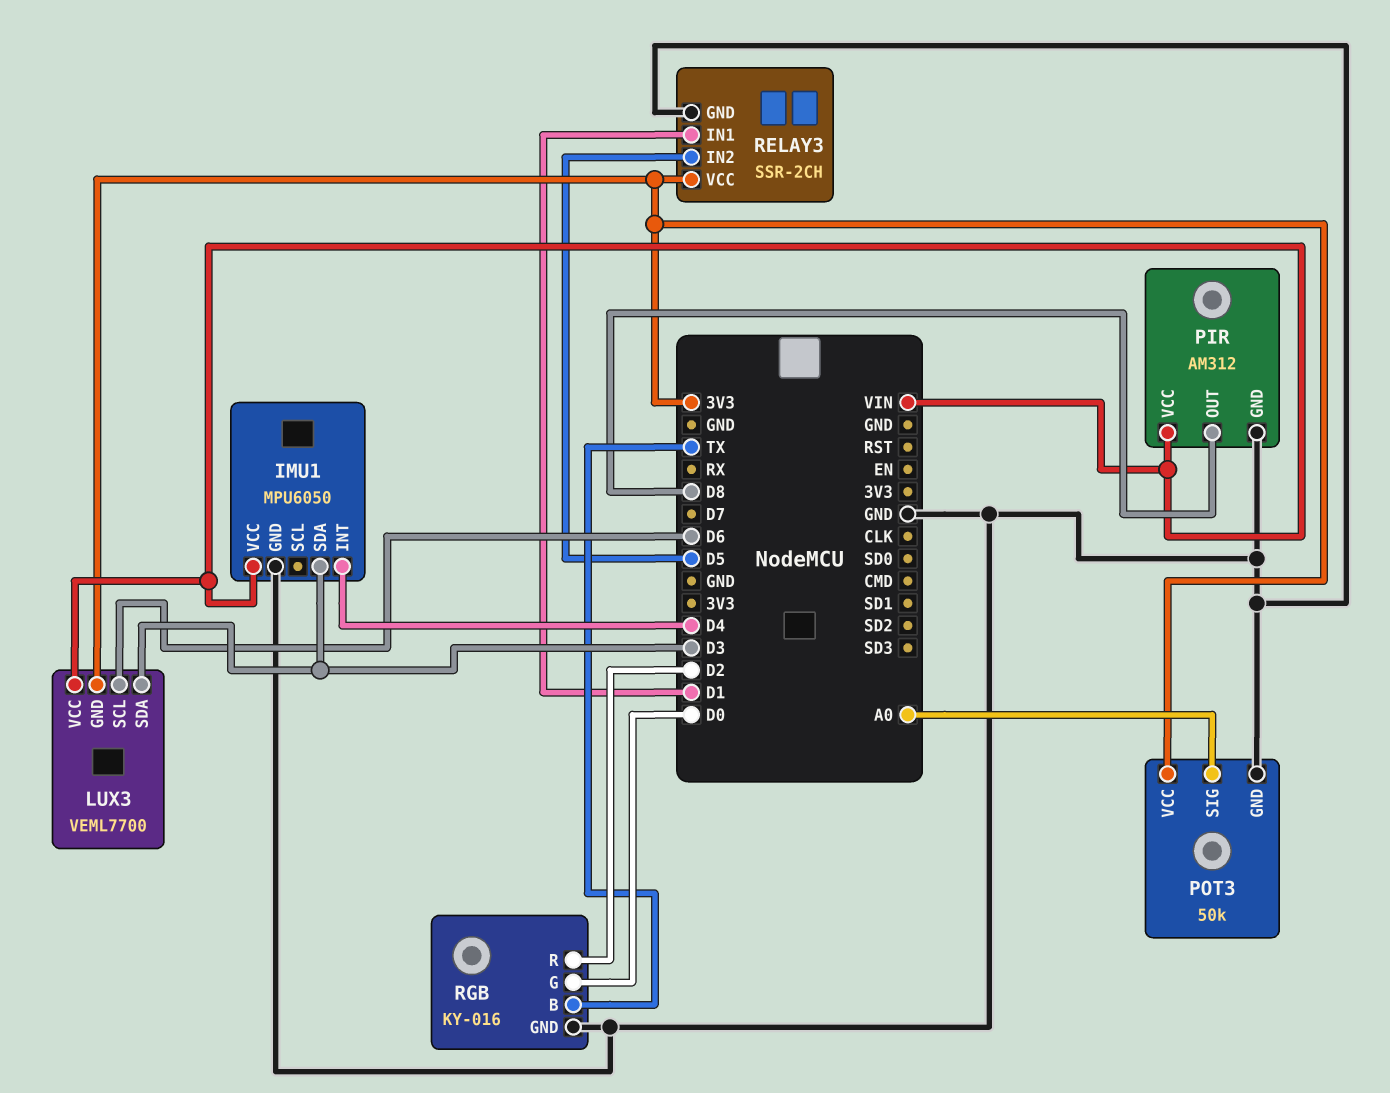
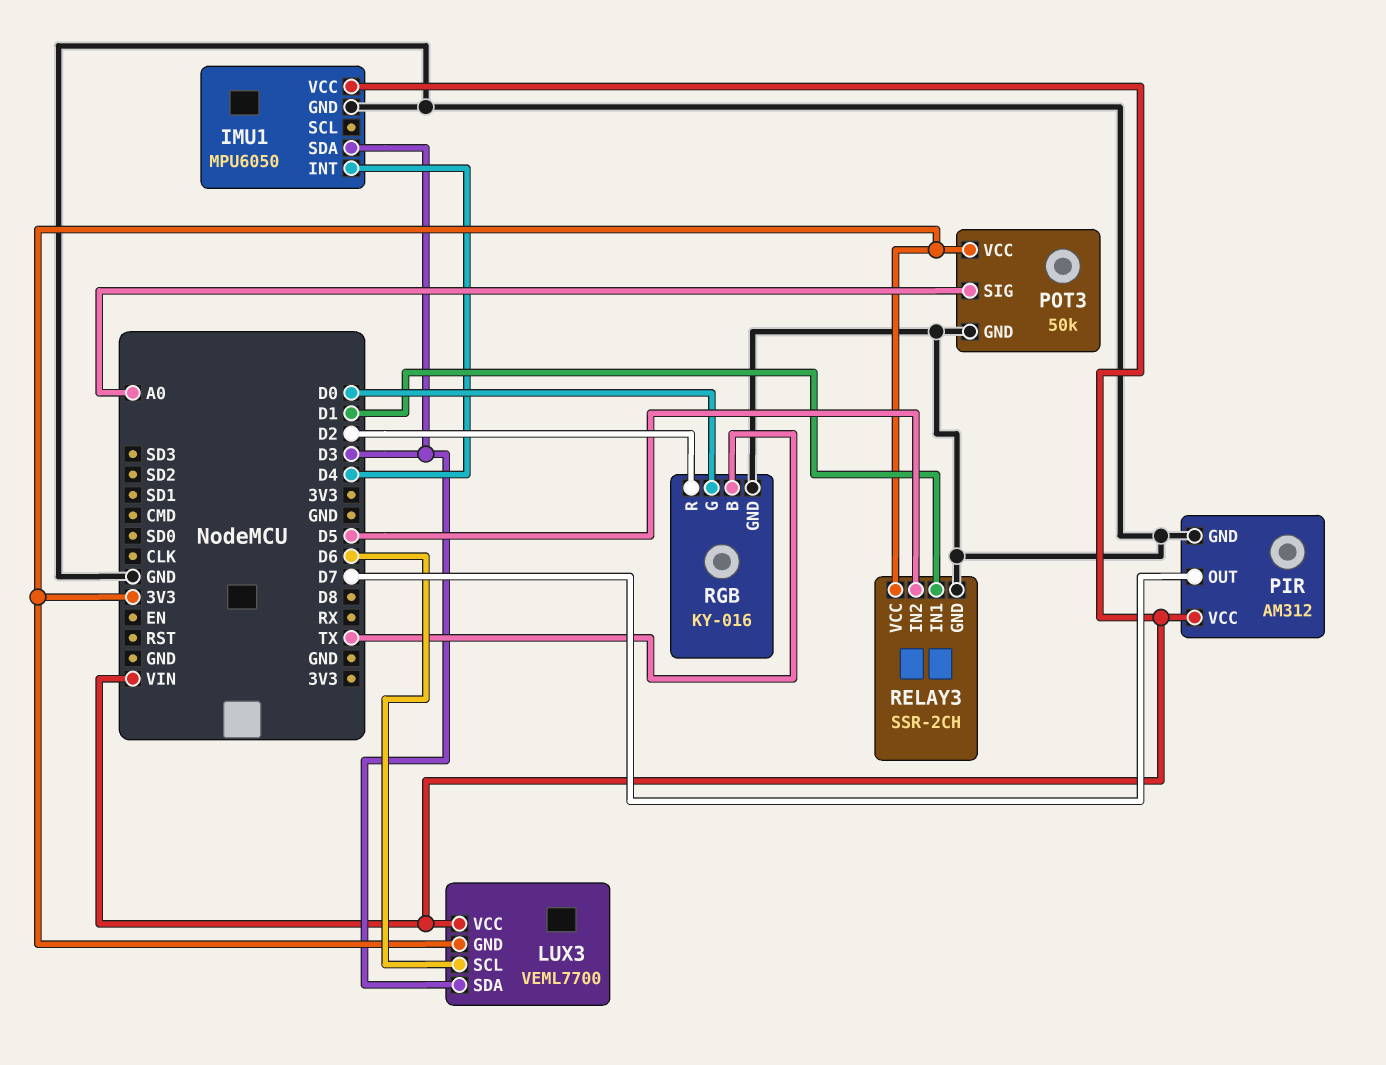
PIR pin OUT: D8 -> D7

